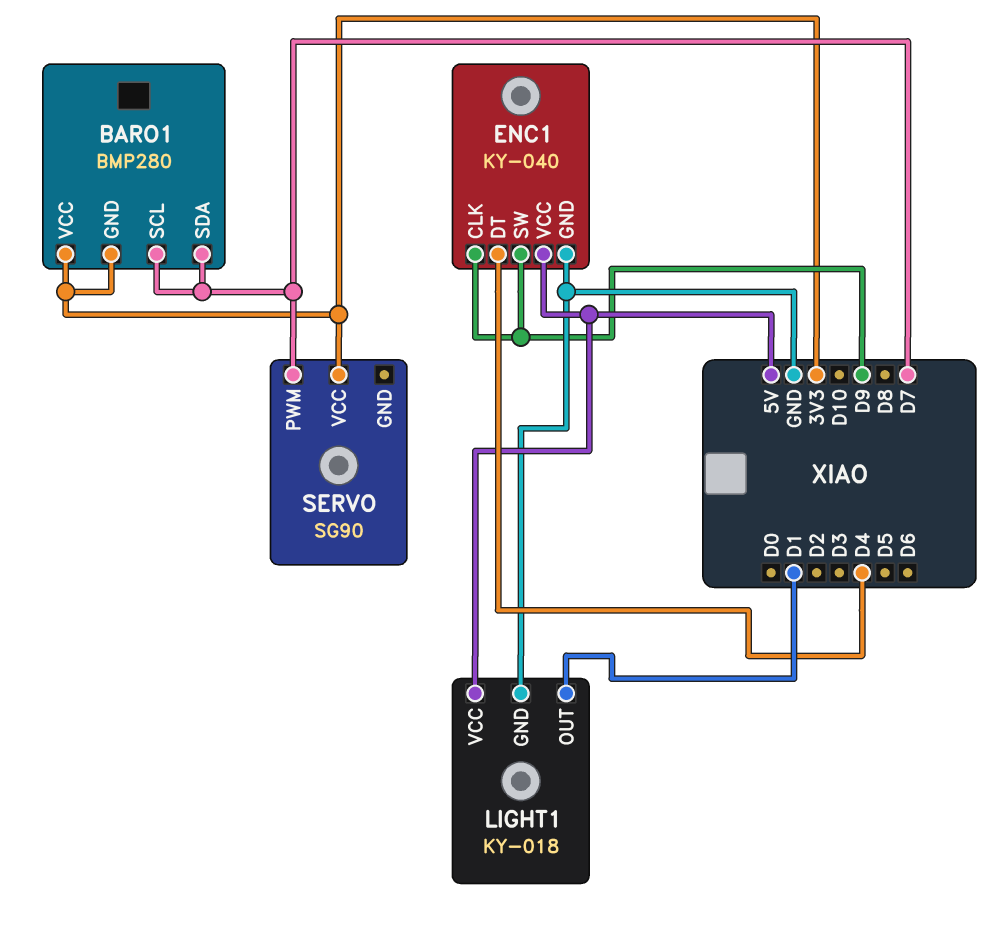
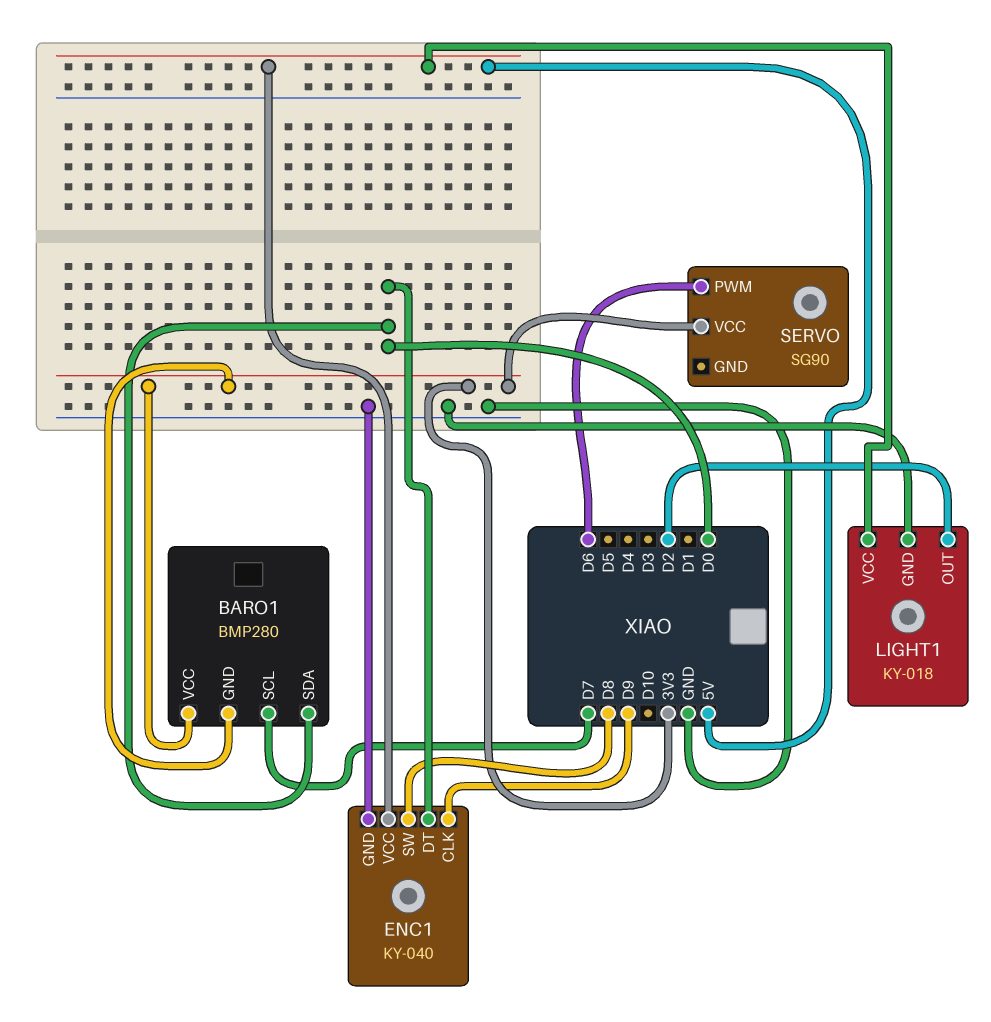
BARO1 pin SDA: D7 -> D0
ENC1 pin DT: D4 -> D0
ENC1 pin SW: D9 -> D8
LIGHT1 pin OUT: D1 -> D2
SERVO pin PWM: D7 -> D6

